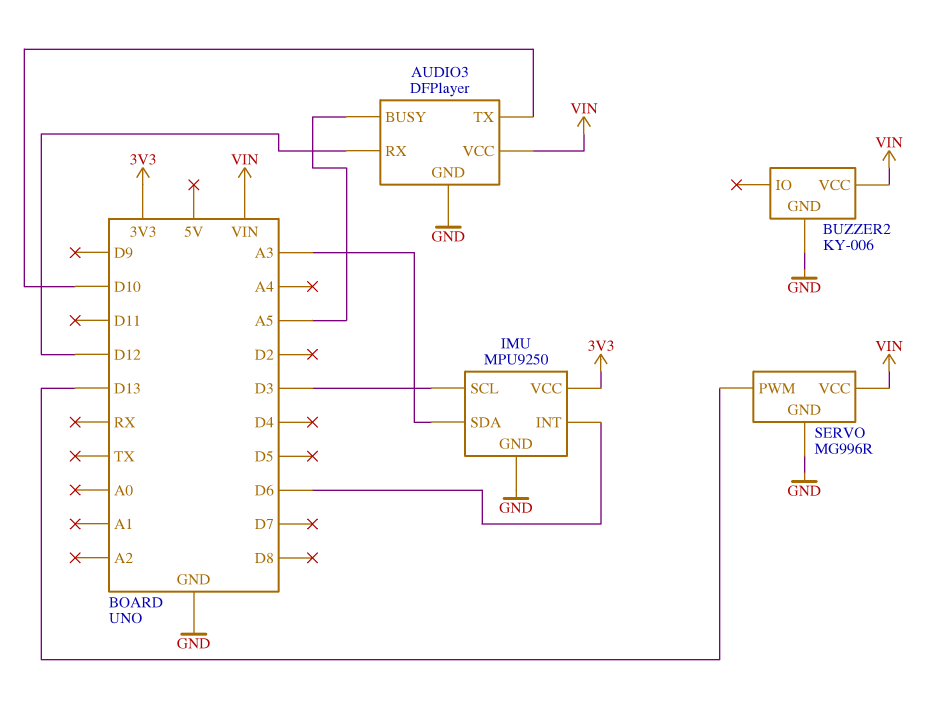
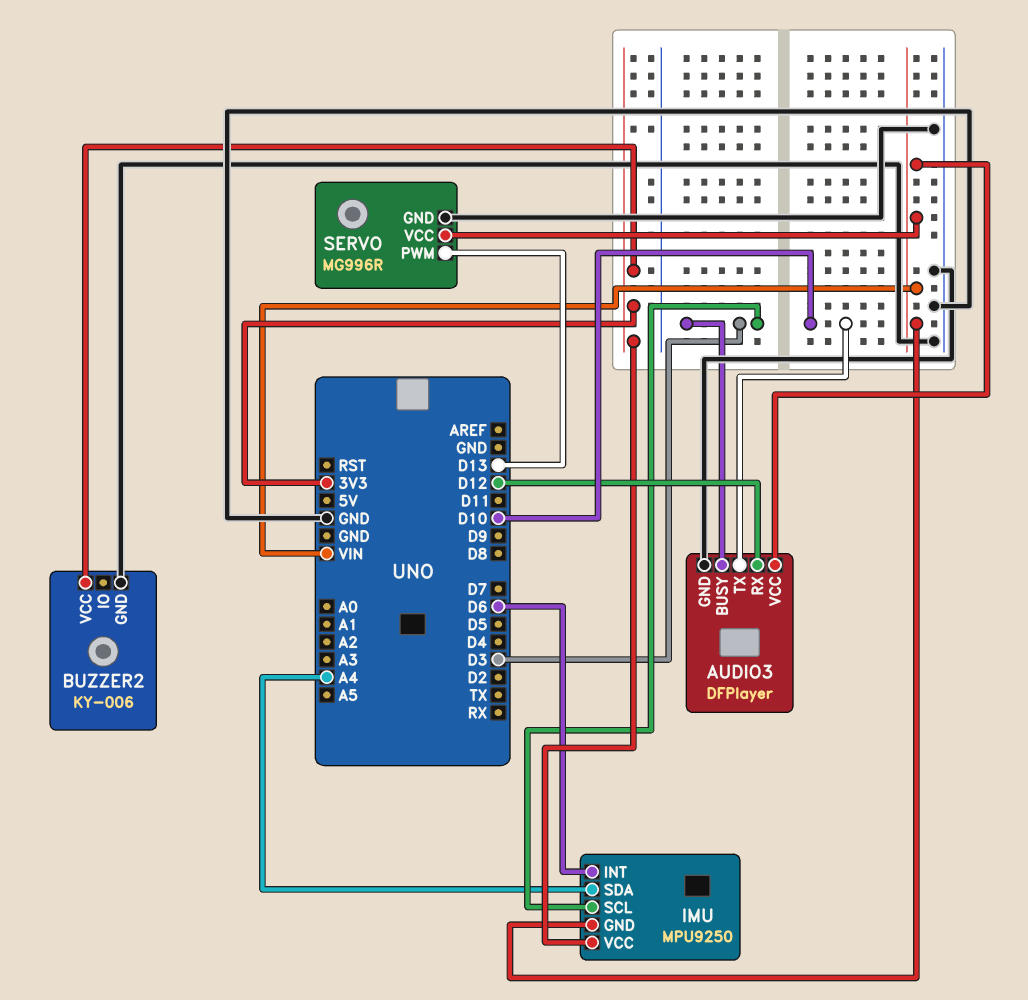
AUDIO3 pin BUSY: A5 -> D3
BUZZER2 pin VCC: VIN -> 3V3
IMU pin GND: GND -> VIN
IMU pin SDA: A3 -> A4

